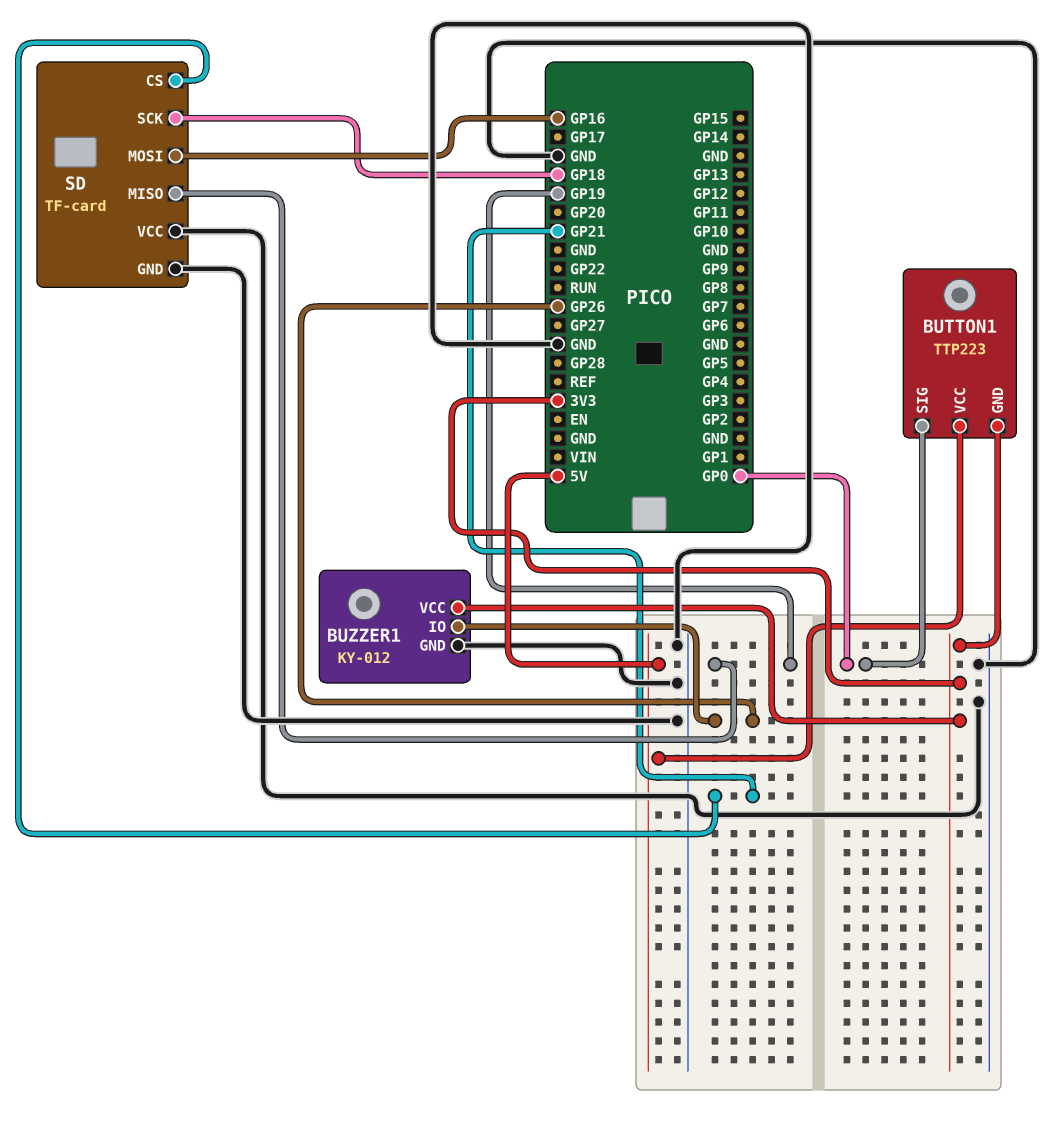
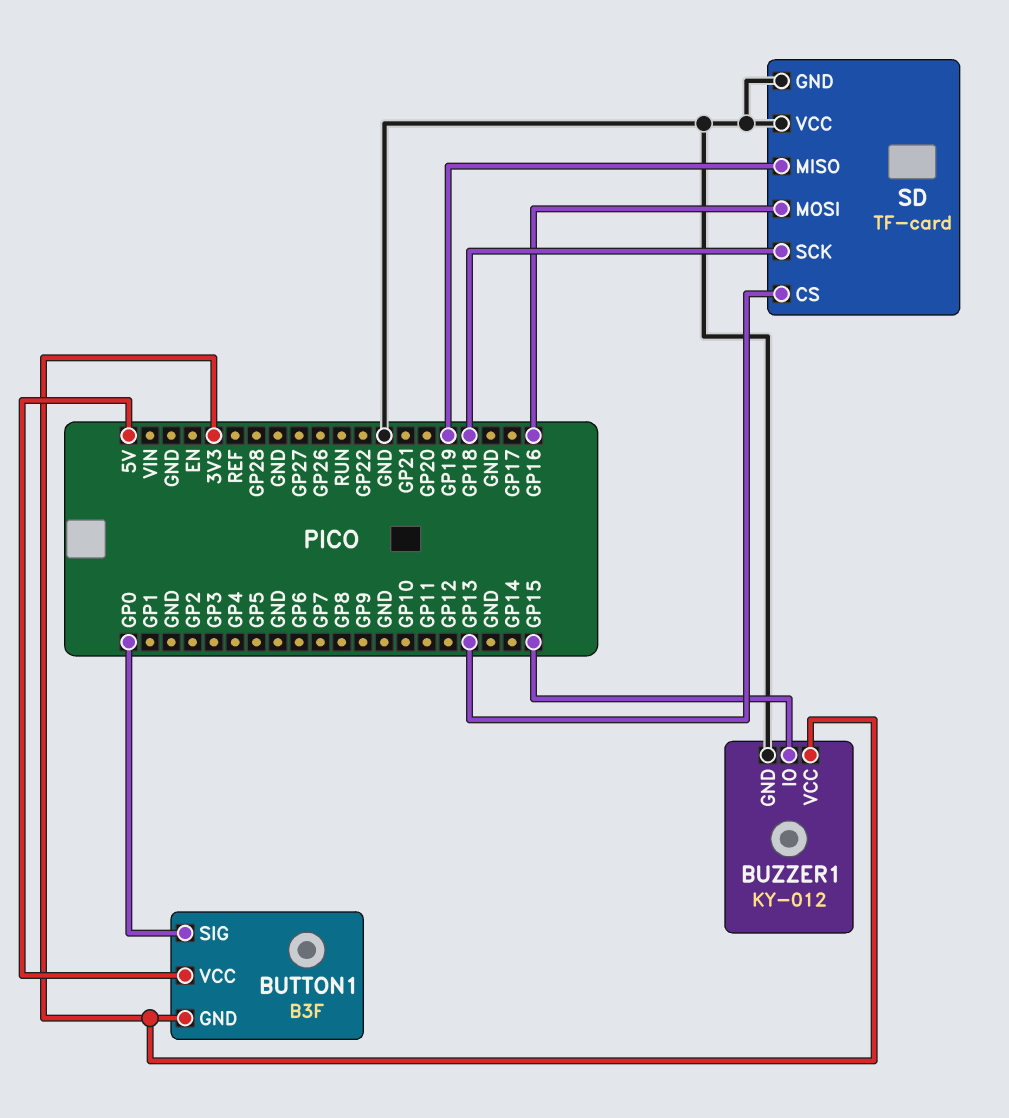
BUTTON1: TTP223 -> B3F
BUZZER1 pin IO: GP26 -> GP15
SD pin CS: GP21 -> GP13

